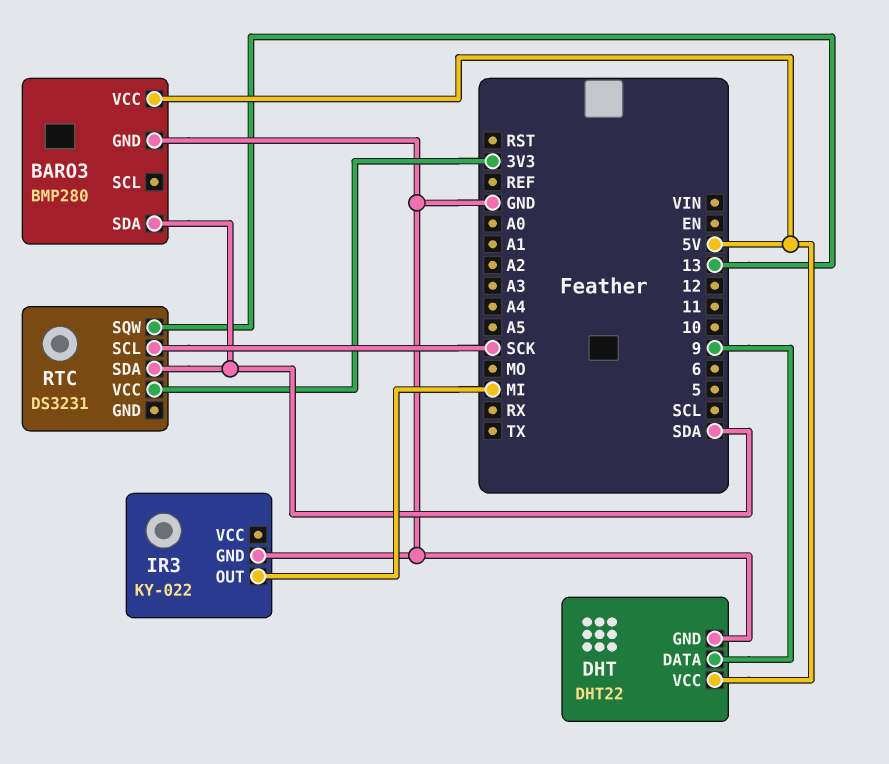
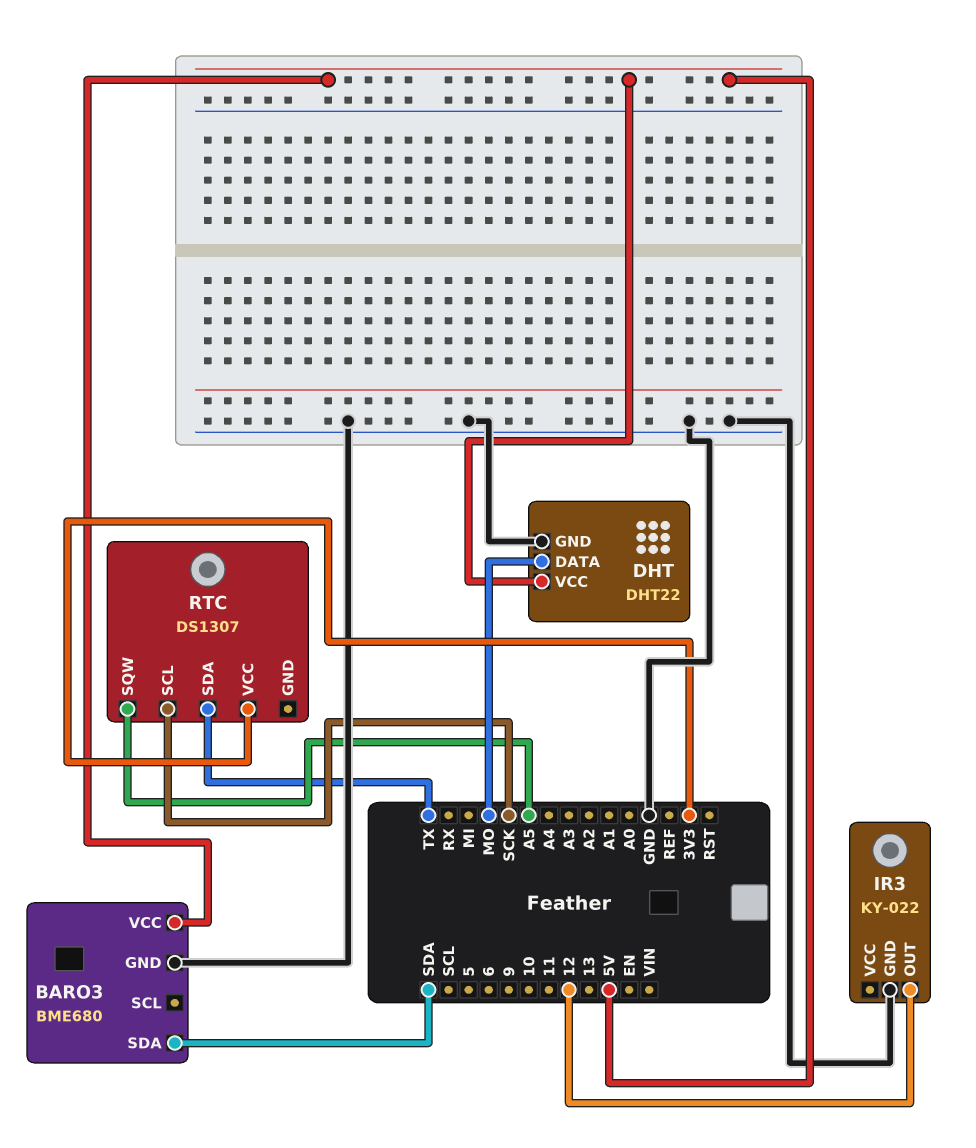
BARO3: BMP280 -> BME680
DHT pin DATA: 9 -> MO
IR3 pin OUT: MI -> 12
RTC: DS3231 -> DS1307
RTC pin SDA: SDA -> TX
RTC pin SQW: 13 -> A5

